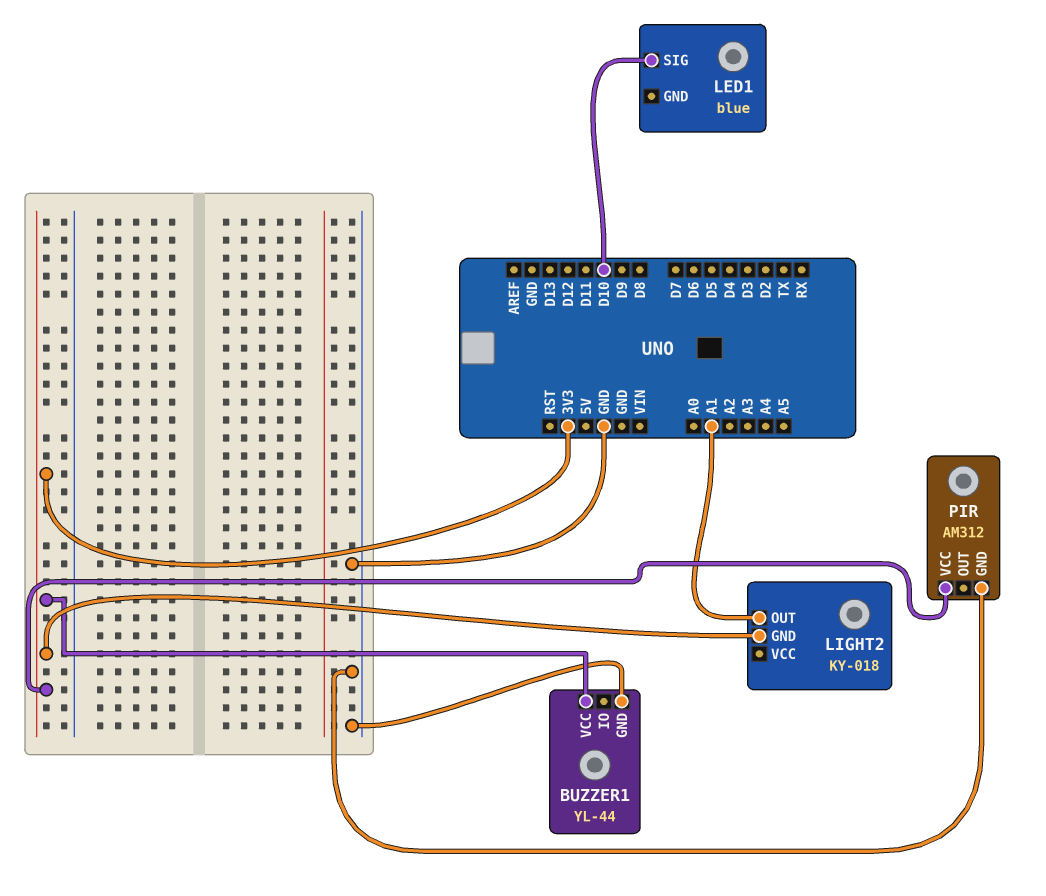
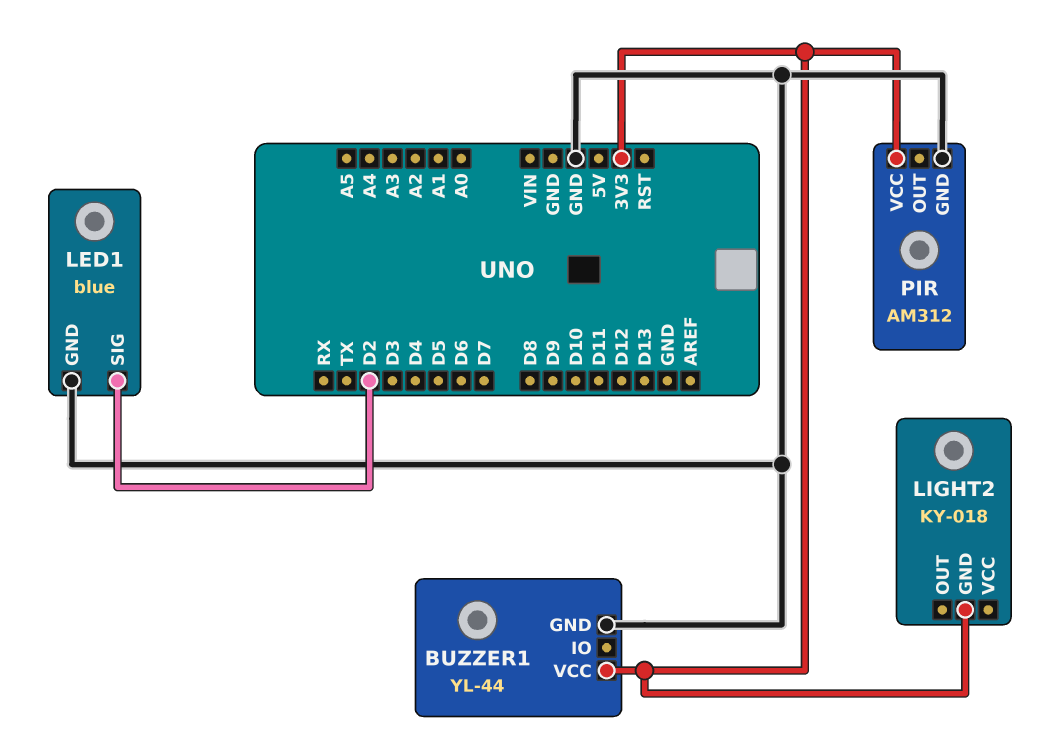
LED1 pin GND: none -> GND
LED1 pin SIG: D10 -> D2
LIGHT2 pin OUT: A1 -> none

